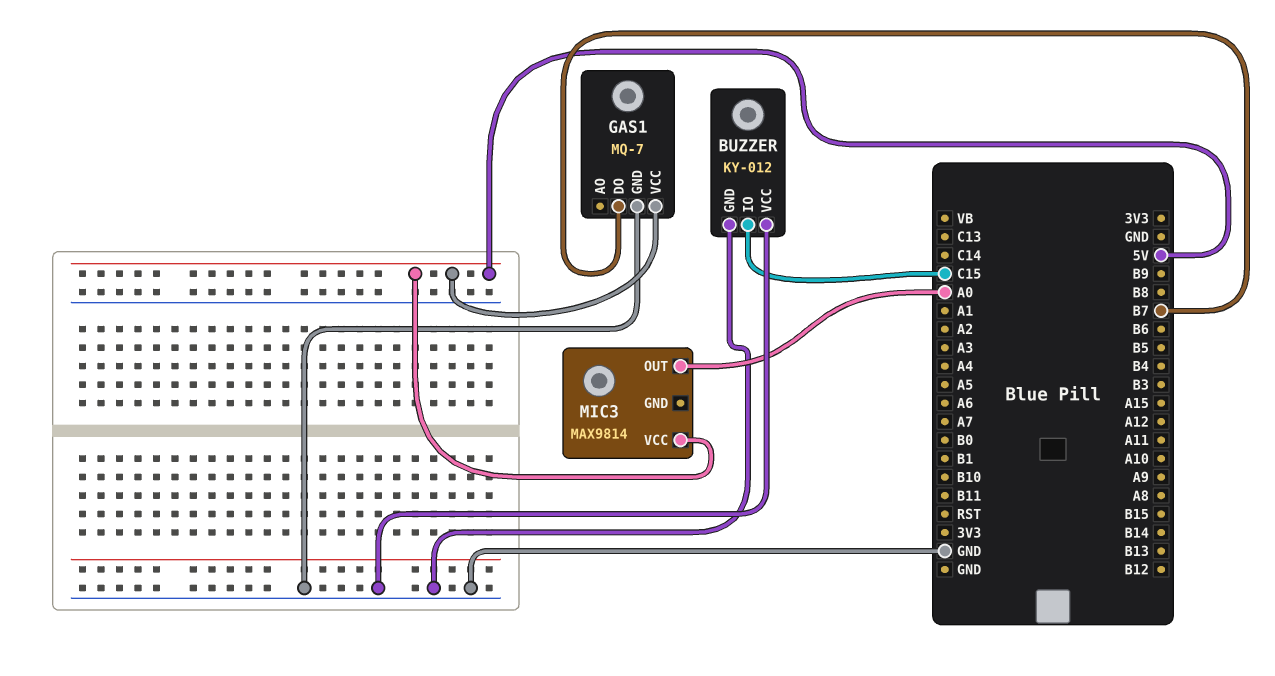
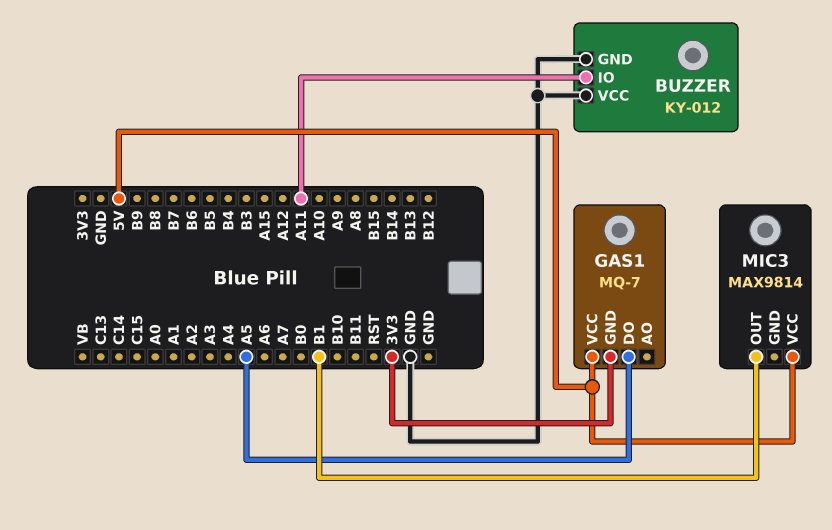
BUZZER pin IO: C15 -> A11
GAS1 pin DO: B7 -> A5
GAS1 pin GND: GND -> 3V3
MIC3 pin OUT: A0 -> B1

